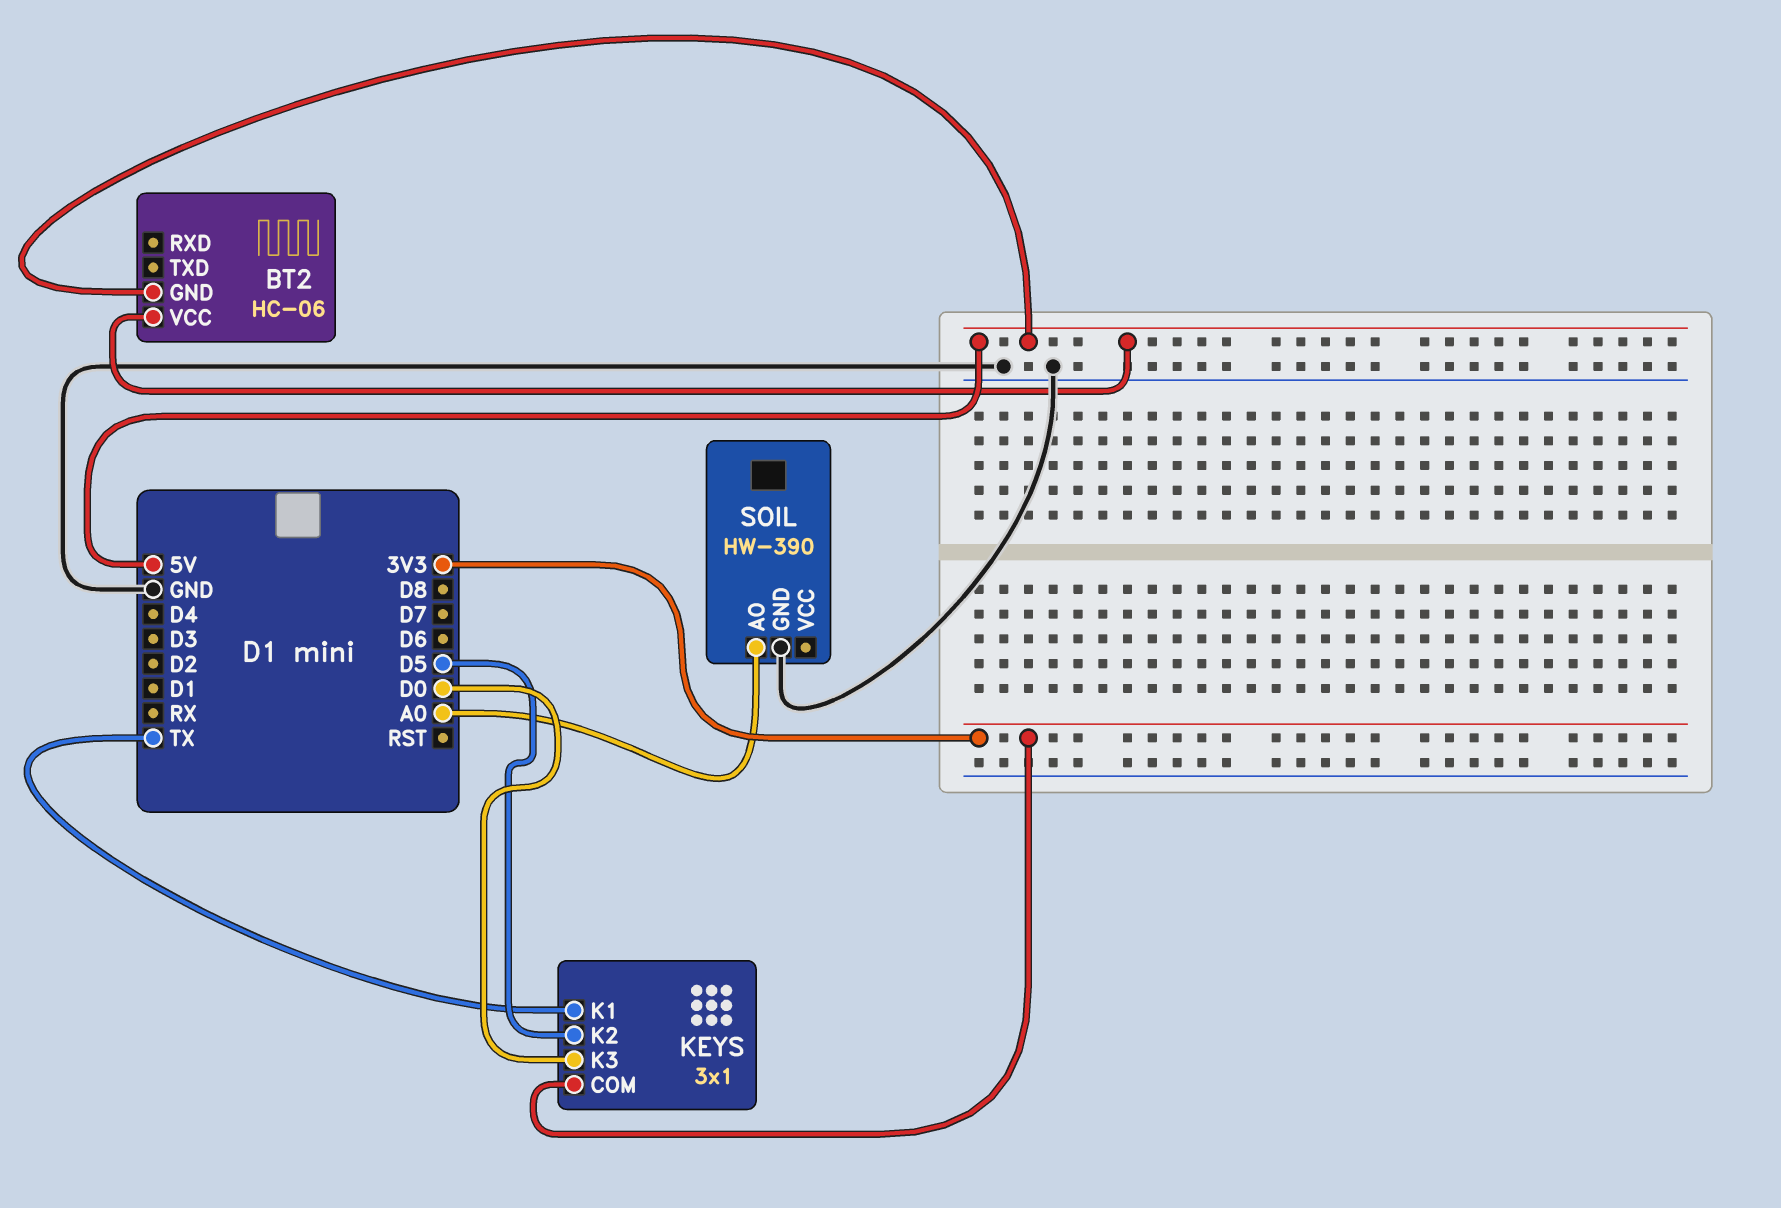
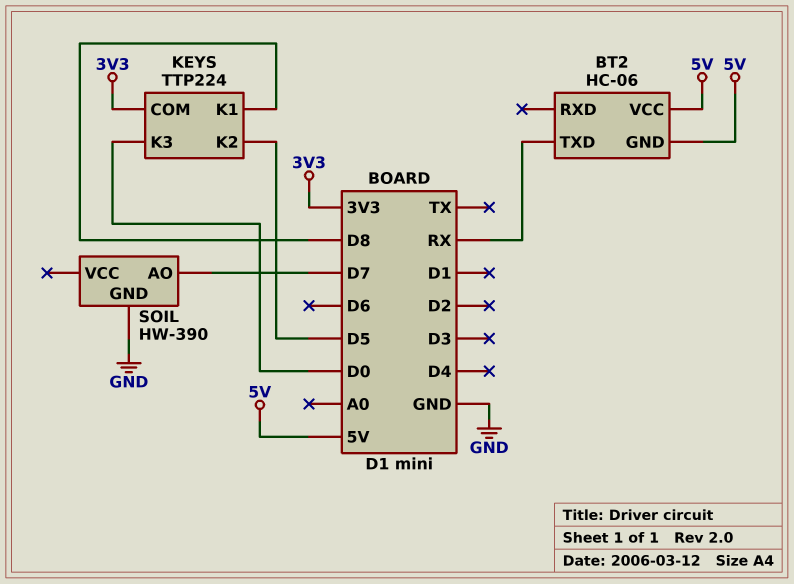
BT2 pin TXD: none -> RX
KEYS: 3x1 -> TTP224
KEYS pin K1: TX -> D8
SOIL pin AO: A0 -> D7

